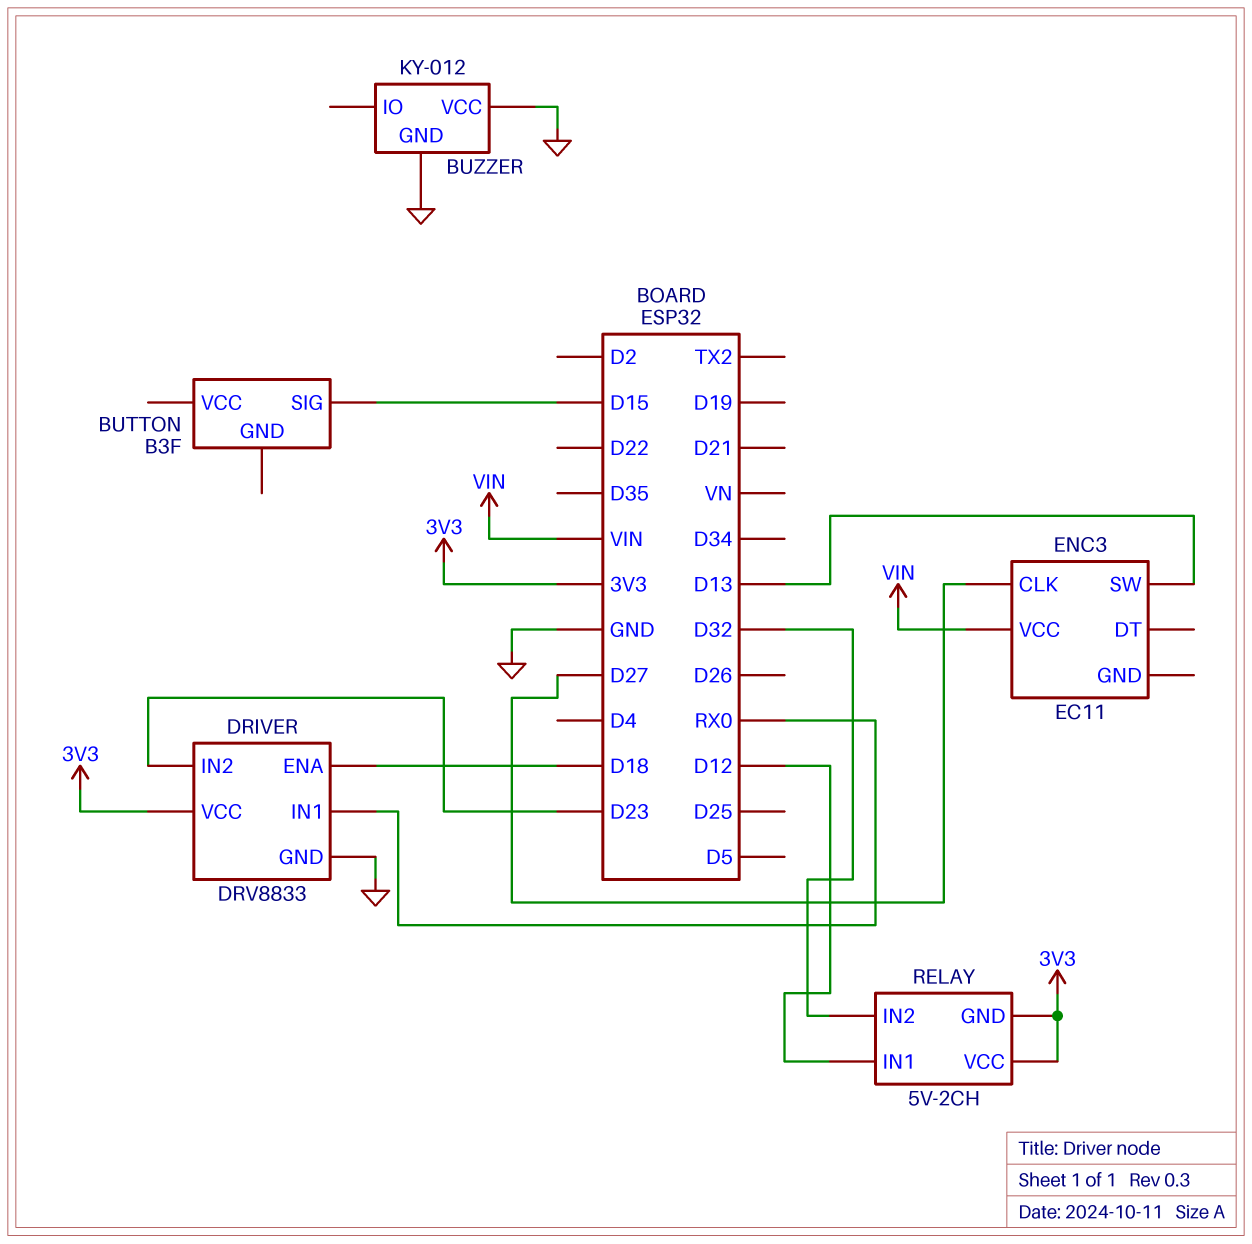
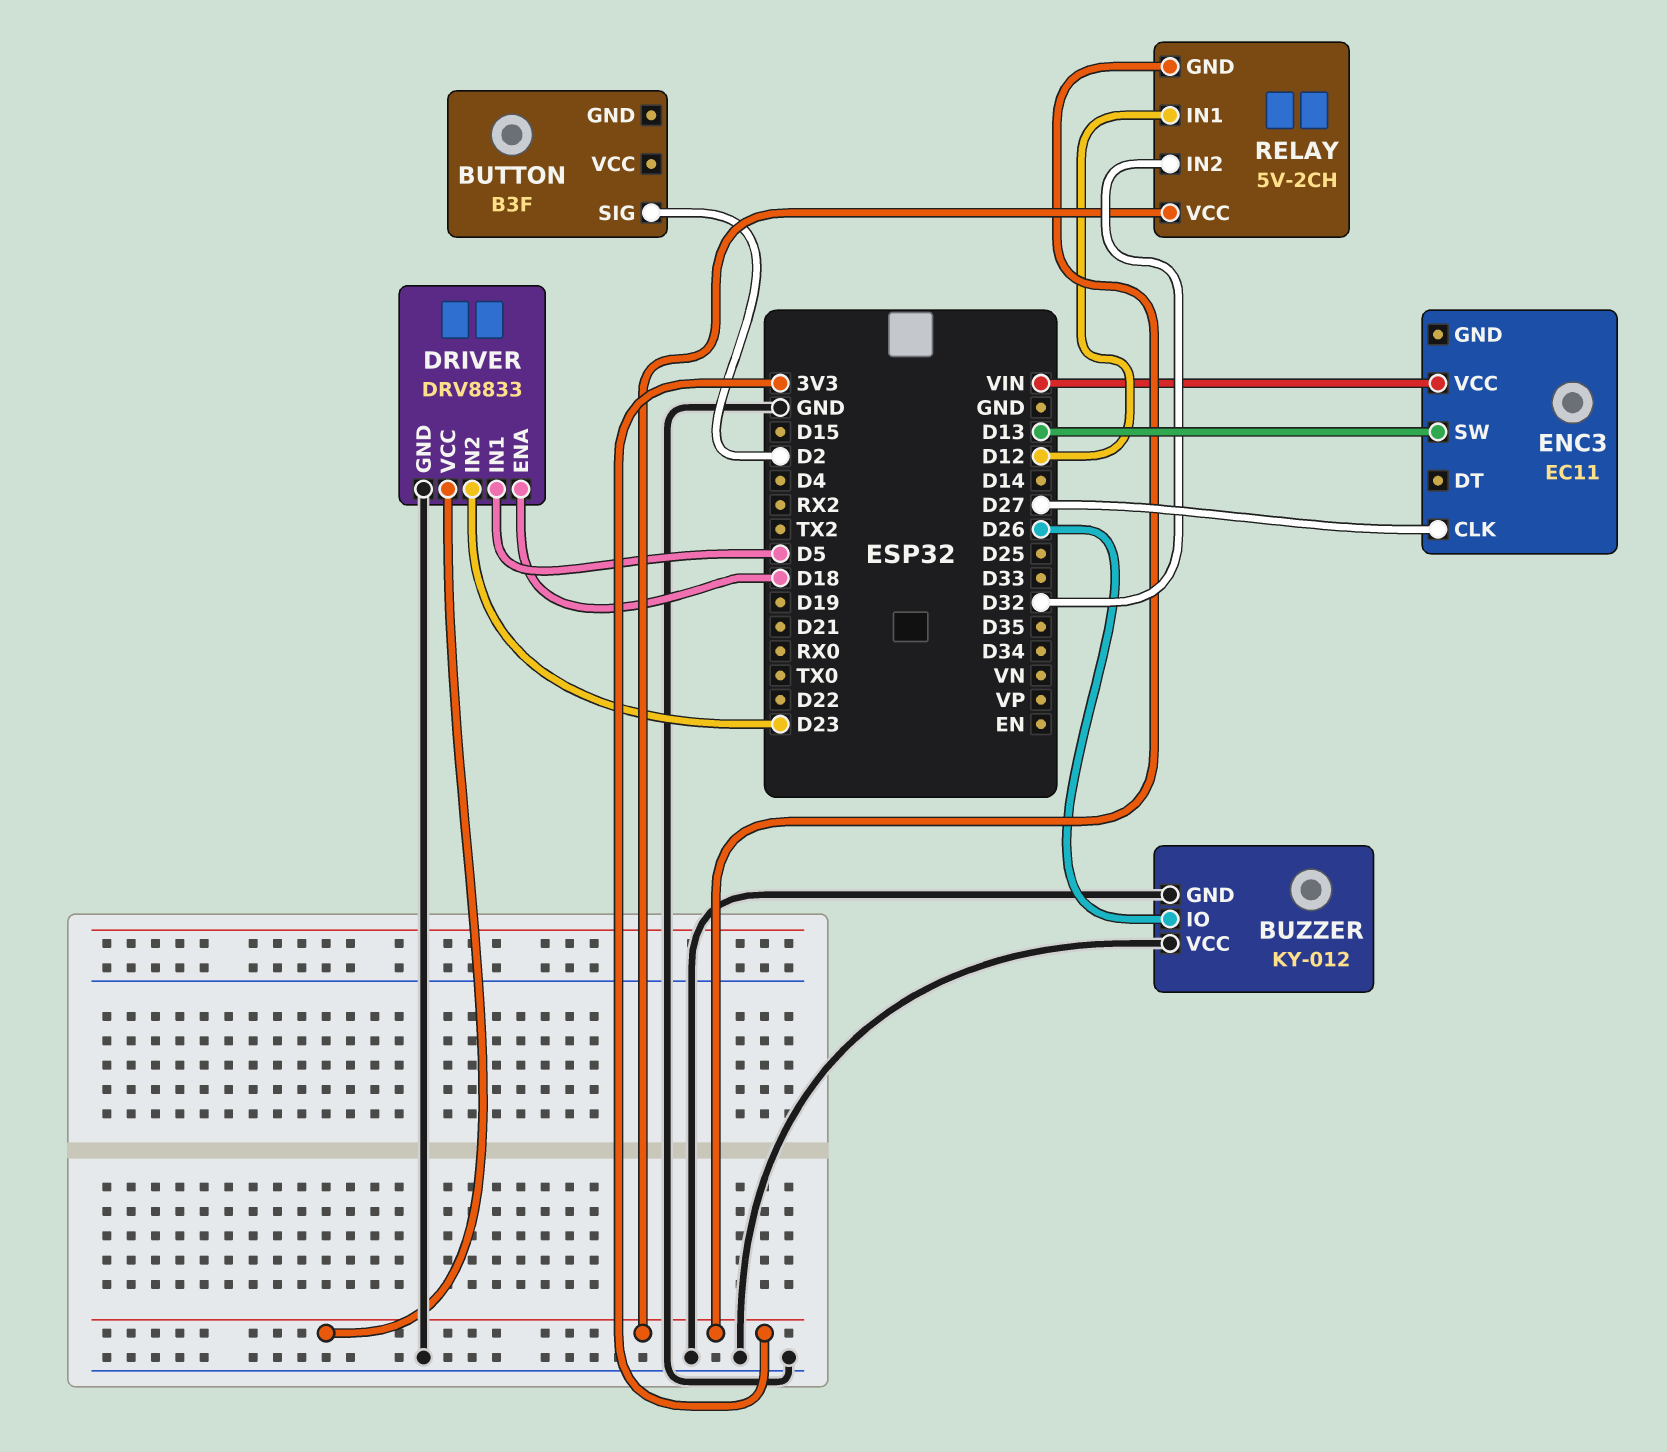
BUTTON pin SIG: D15 -> D2
BUZZER pin IO: none -> D26
DRIVER pin IN1: RX0 -> D5

